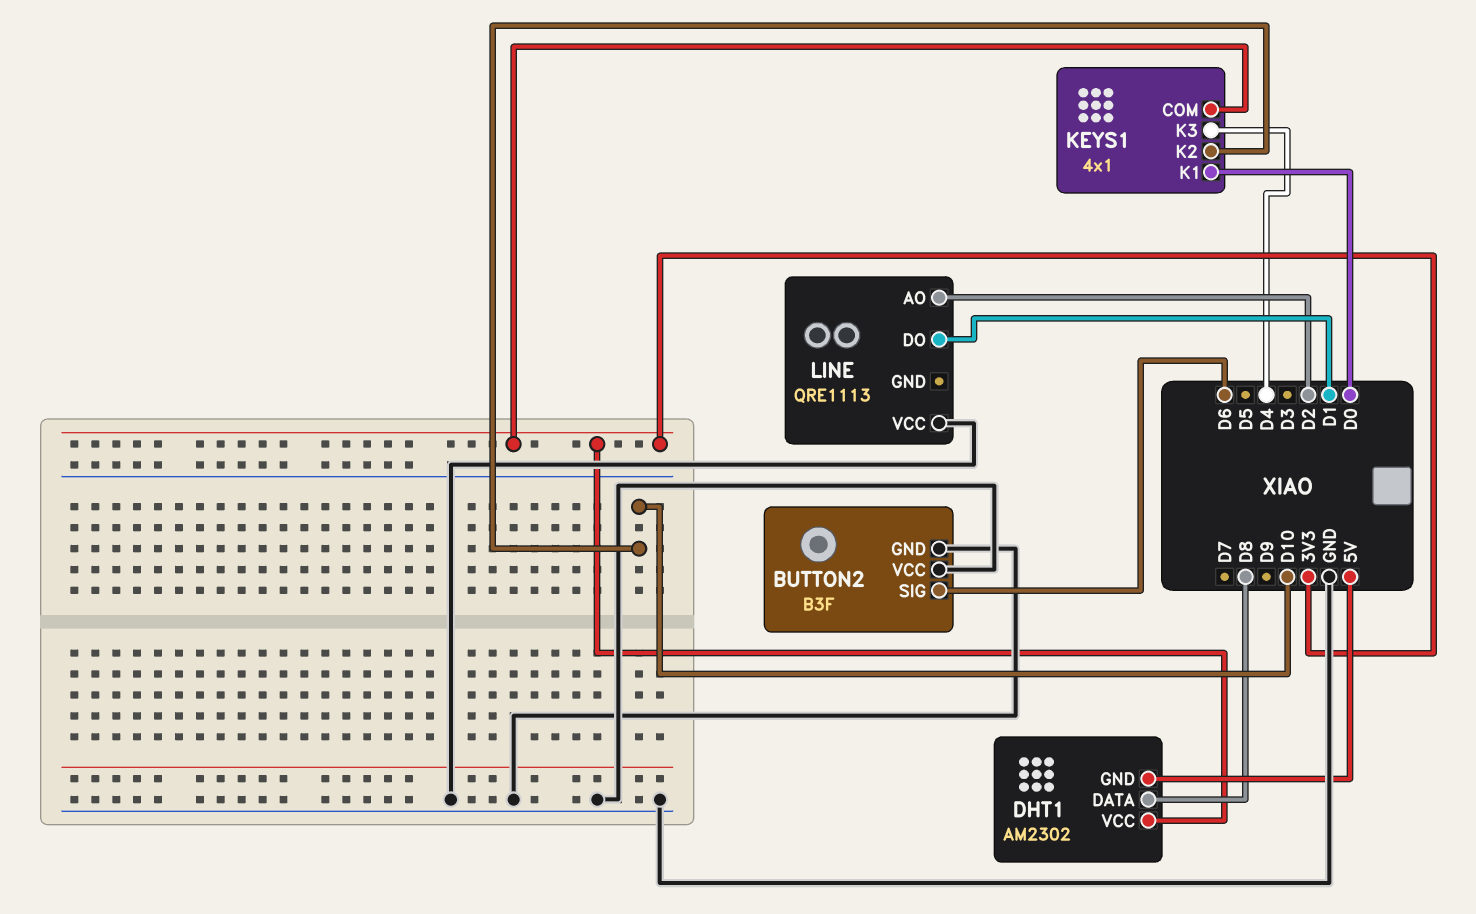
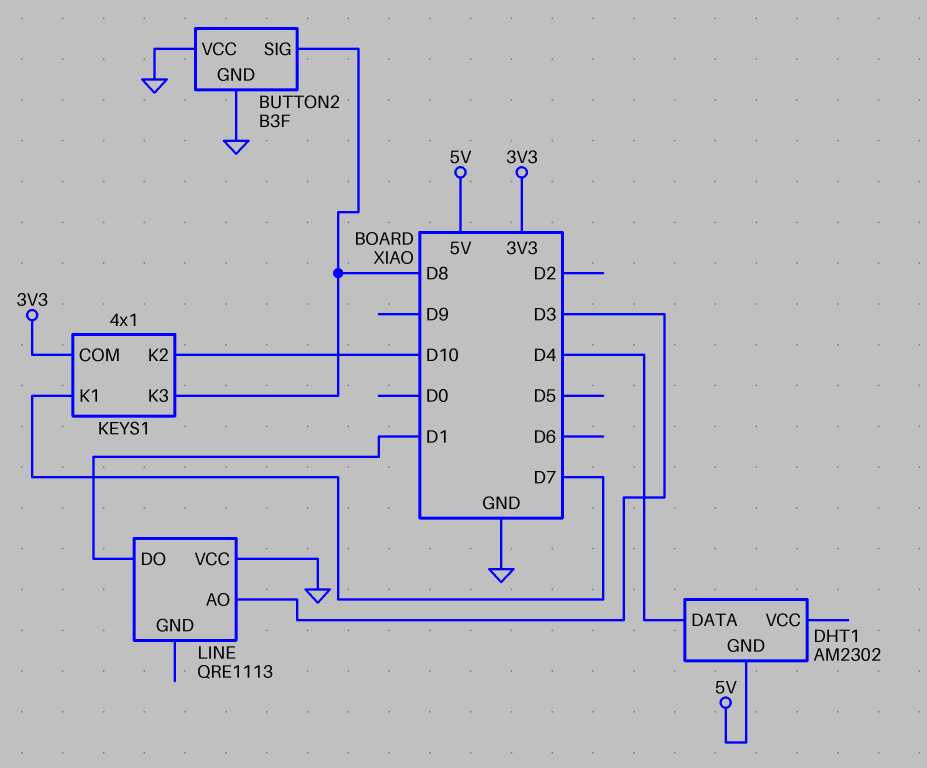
BUTTON2 pin SIG: D6 -> D8
DHT1 pin DATA: D8 -> D4
DHT1 pin VCC: 3V3 -> none
KEYS1 pin K1: D0 -> D7
KEYS1 pin K3: D4 -> D8
LINE pin AO: D2 -> D3

